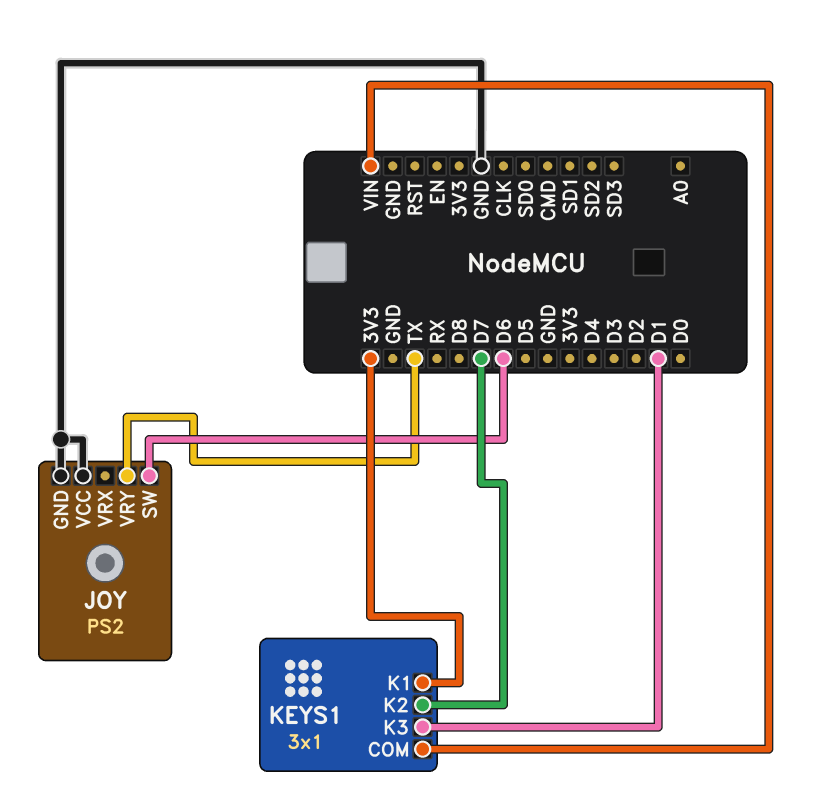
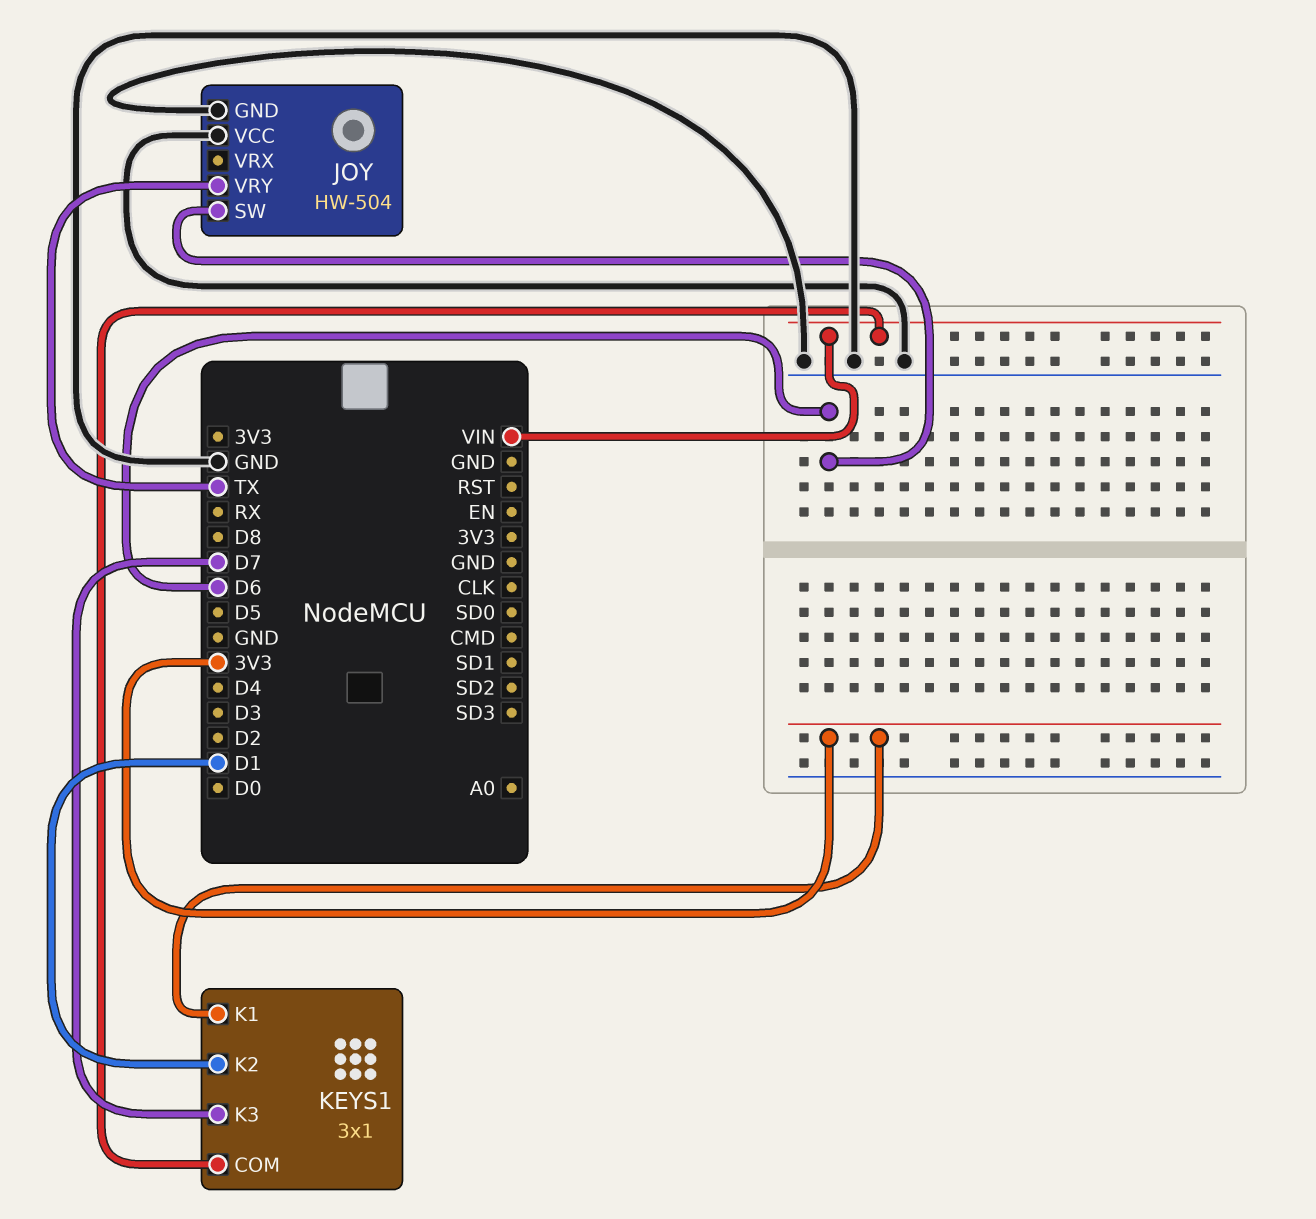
JOY: PS2 -> HW-504
KEYS1 pin K2: D7 -> D1
KEYS1 pin K3: D1 -> D7

